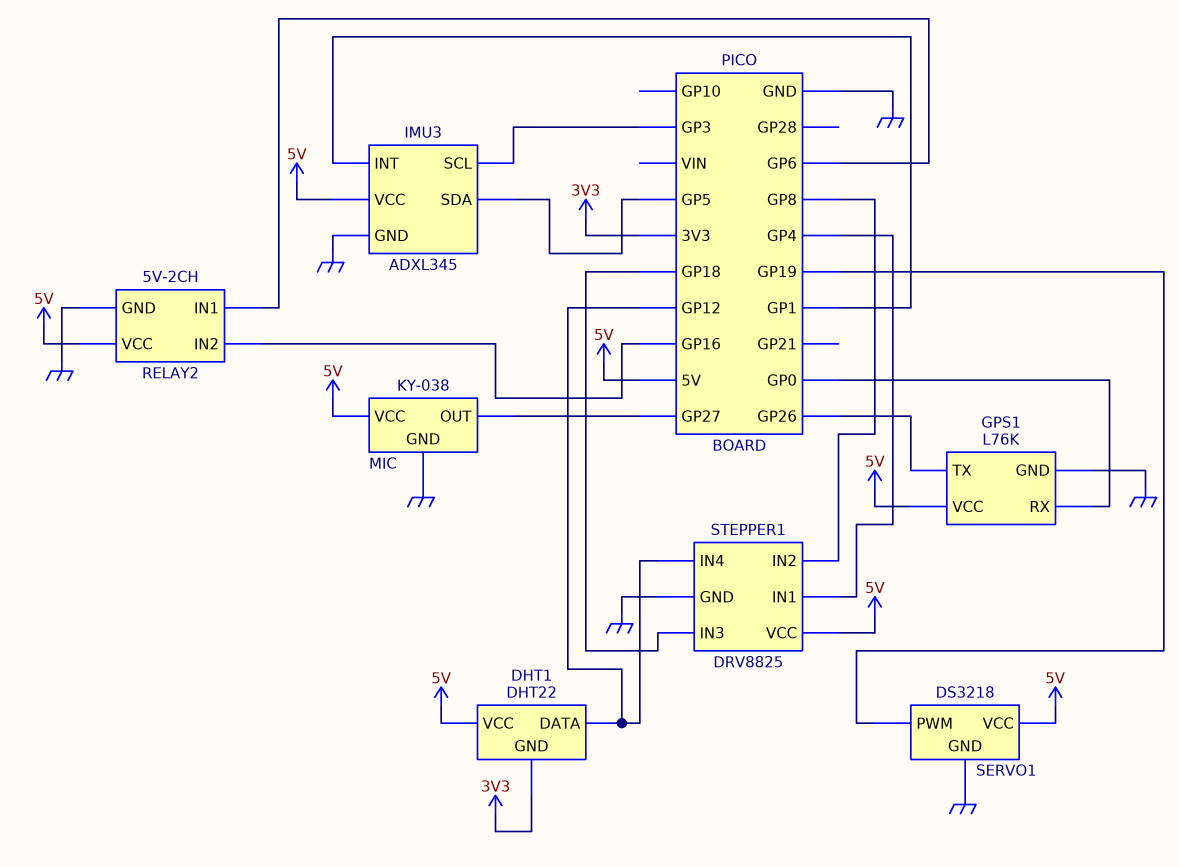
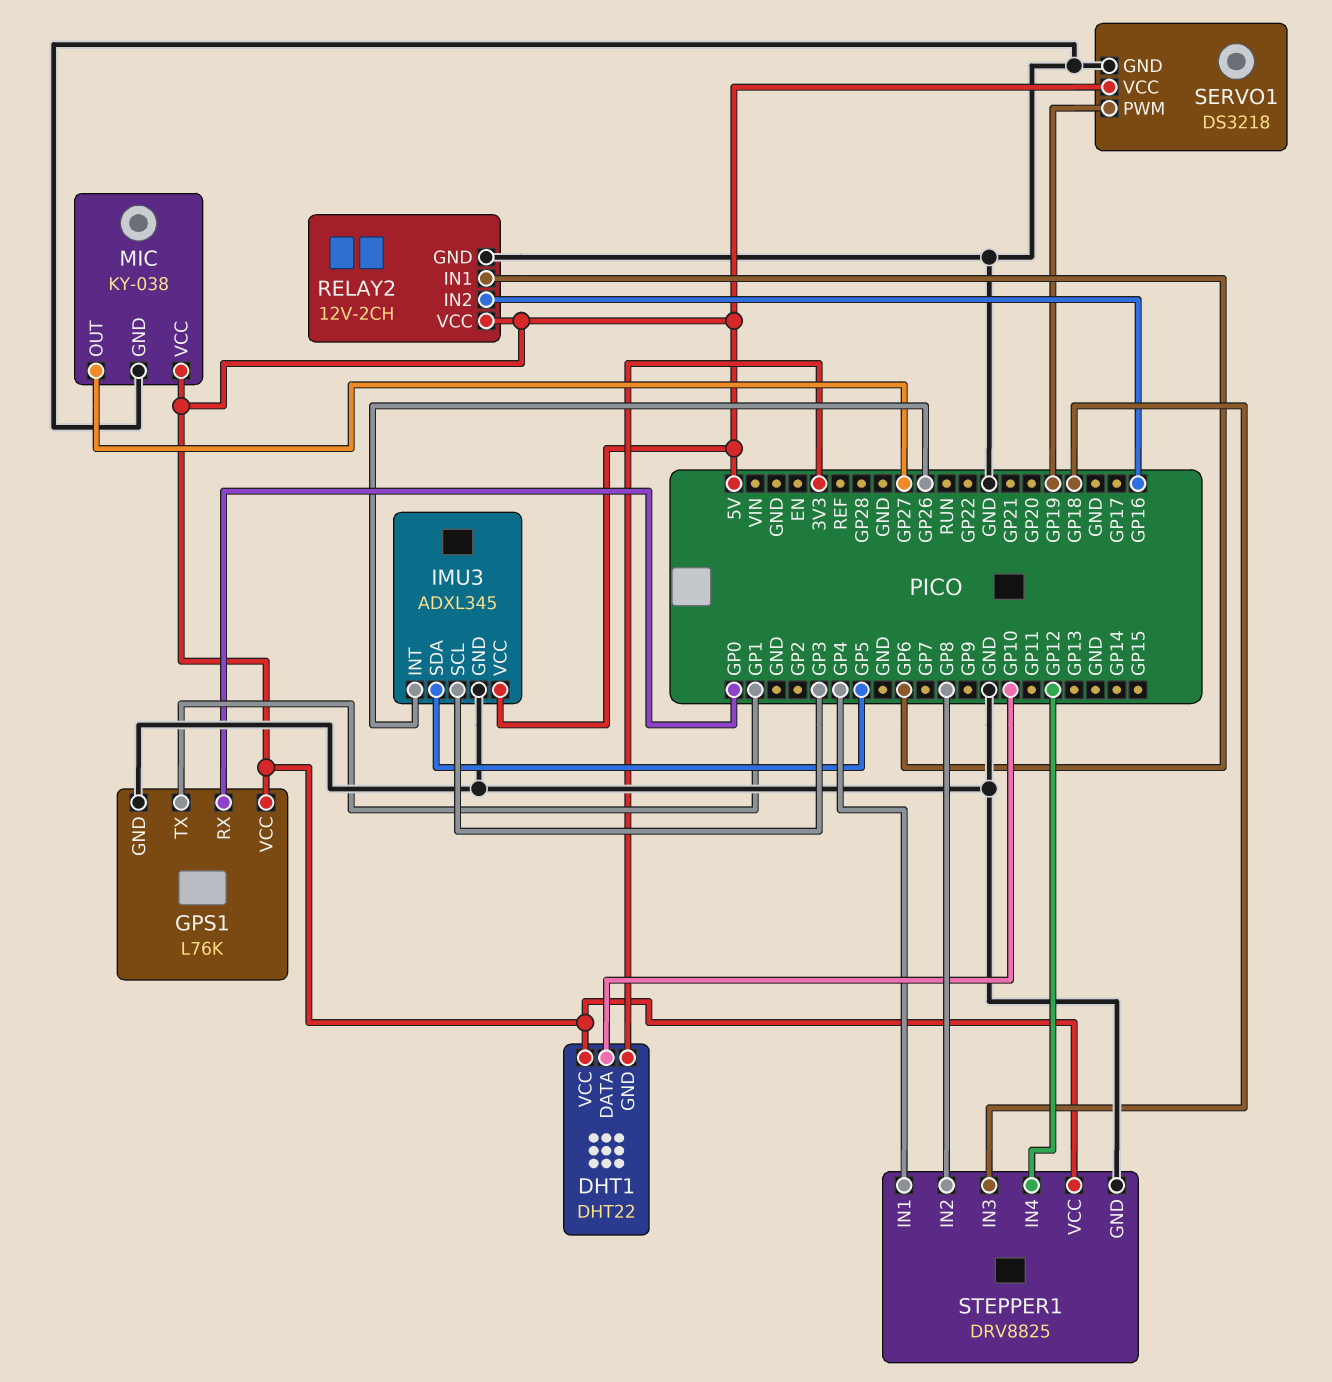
DHT1 pin DATA: GP12 -> GP10
GPS1 pin TX: GP26 -> GP1
IMU3 pin INT: GP1 -> GP26
RELAY2: 5V-2CH -> 12V-2CH

